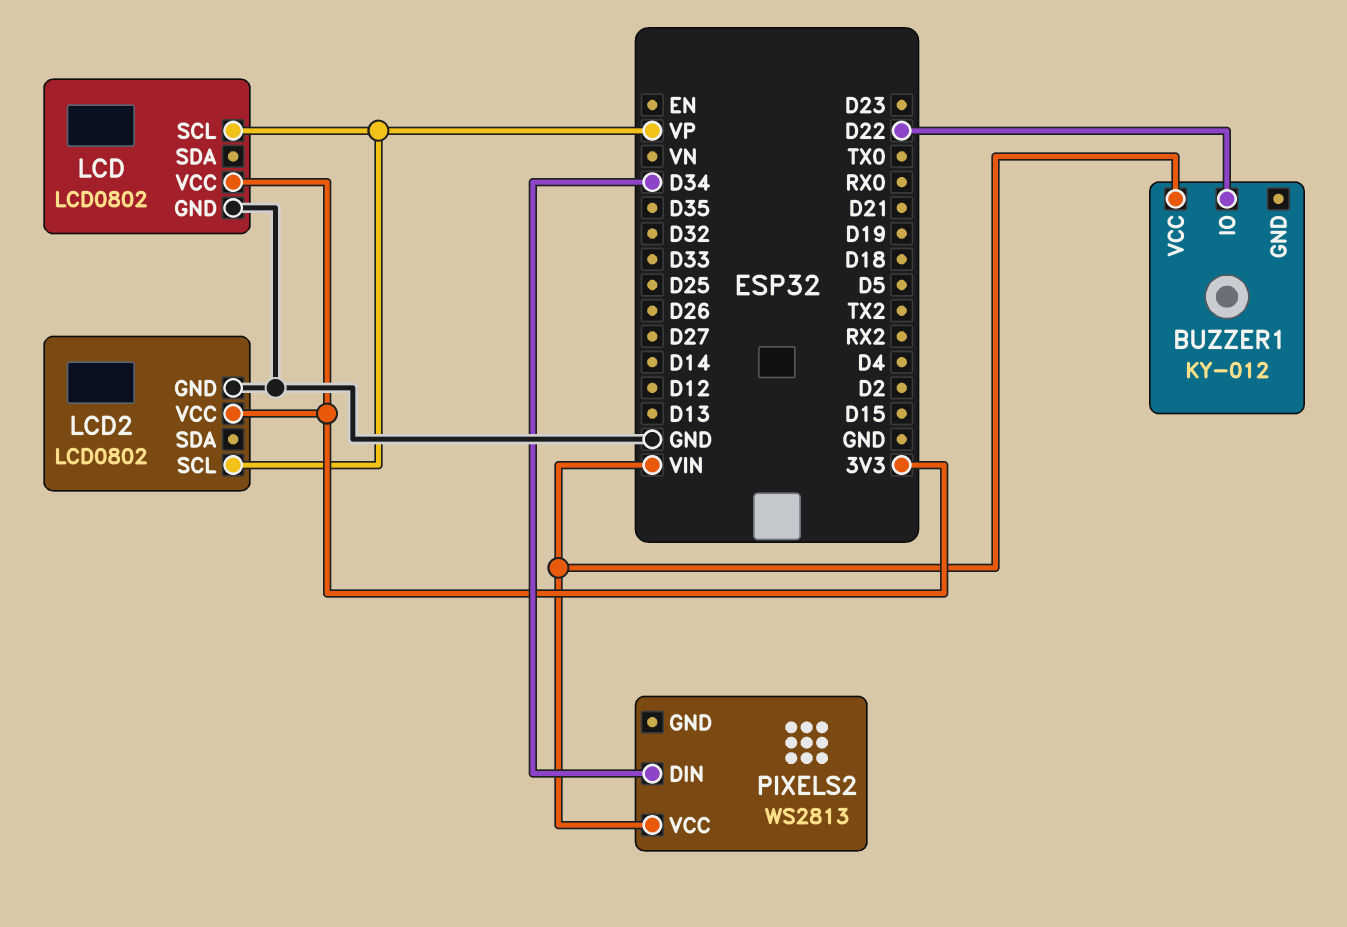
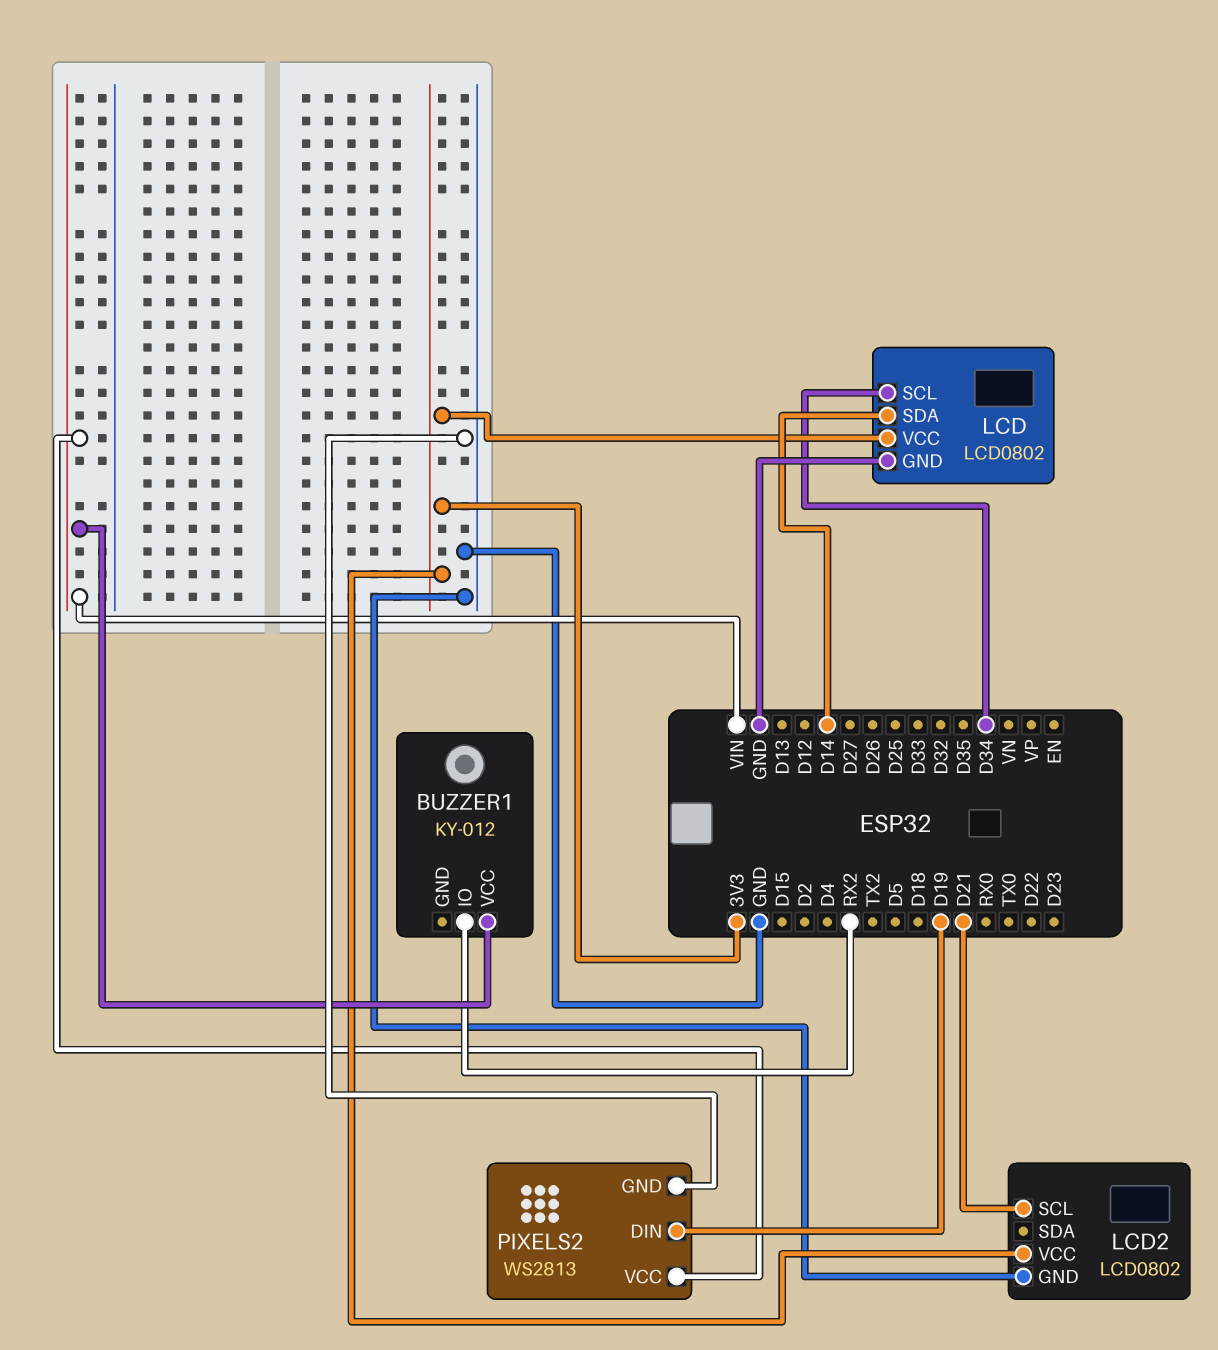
BUZZER1 pin IO: D22 -> RX2
LCD pin SCL: VP -> D34
LCD pin SDA: none -> D14
LCD2 pin SCL: VP -> D21
PIXELS2 pin DIN: D34 -> D19
PIXELS2 pin GND: none -> GND

